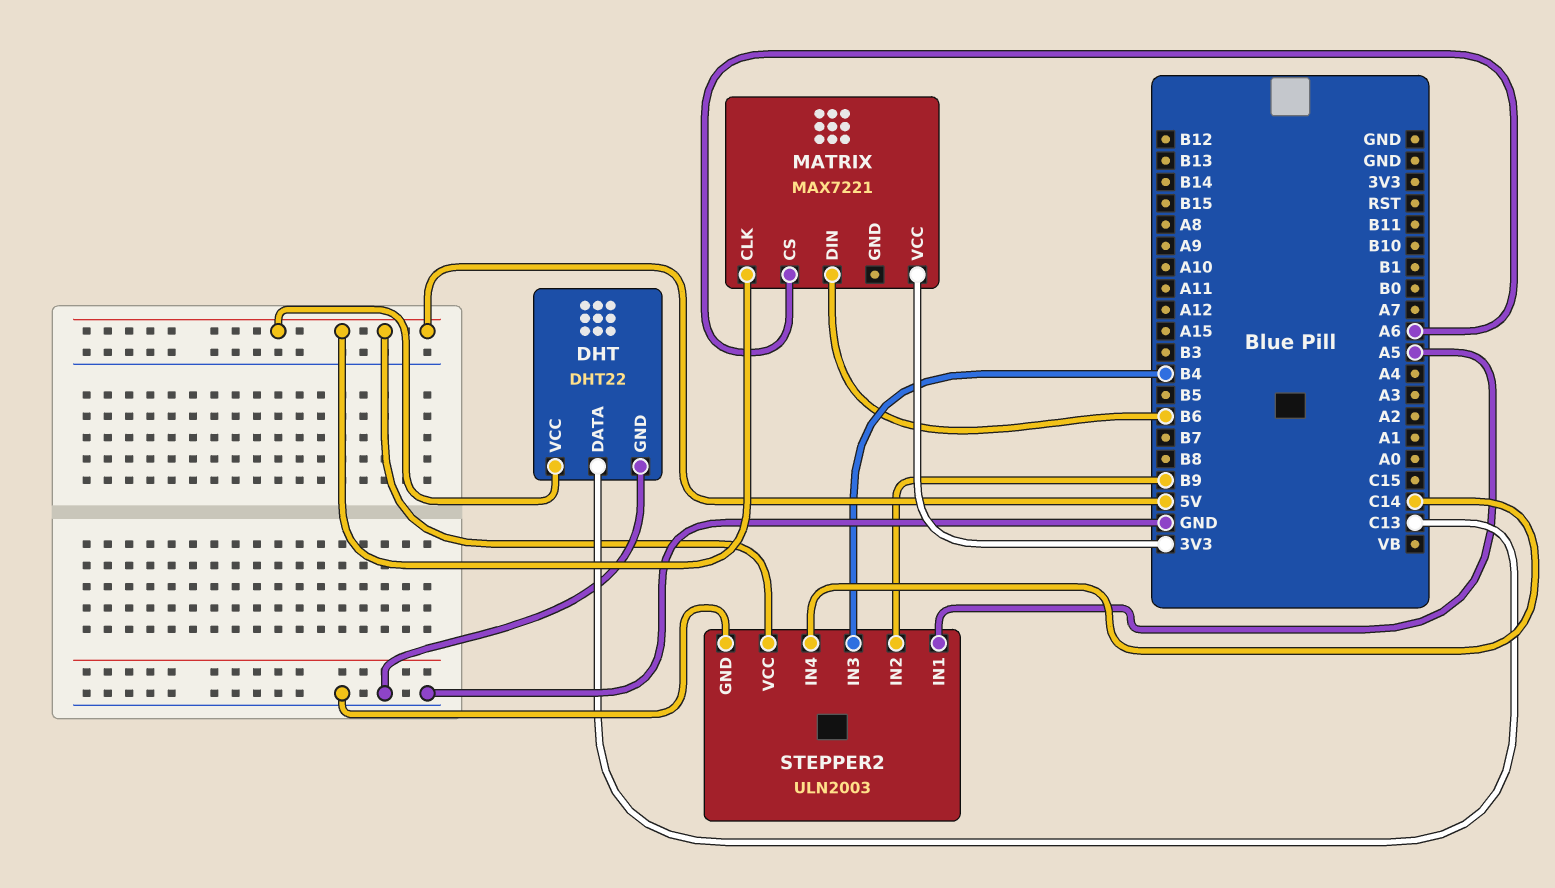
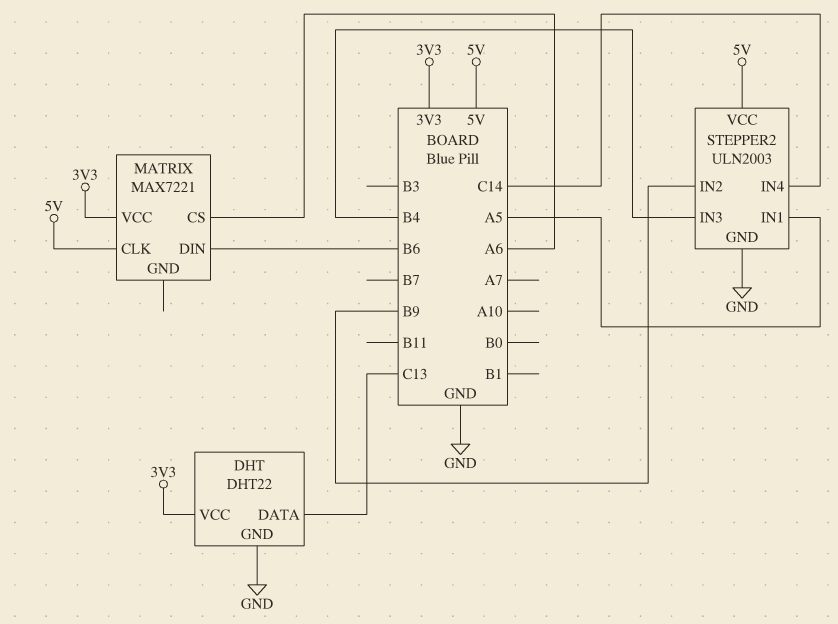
DHT pin VCC: 5V -> 3V3

